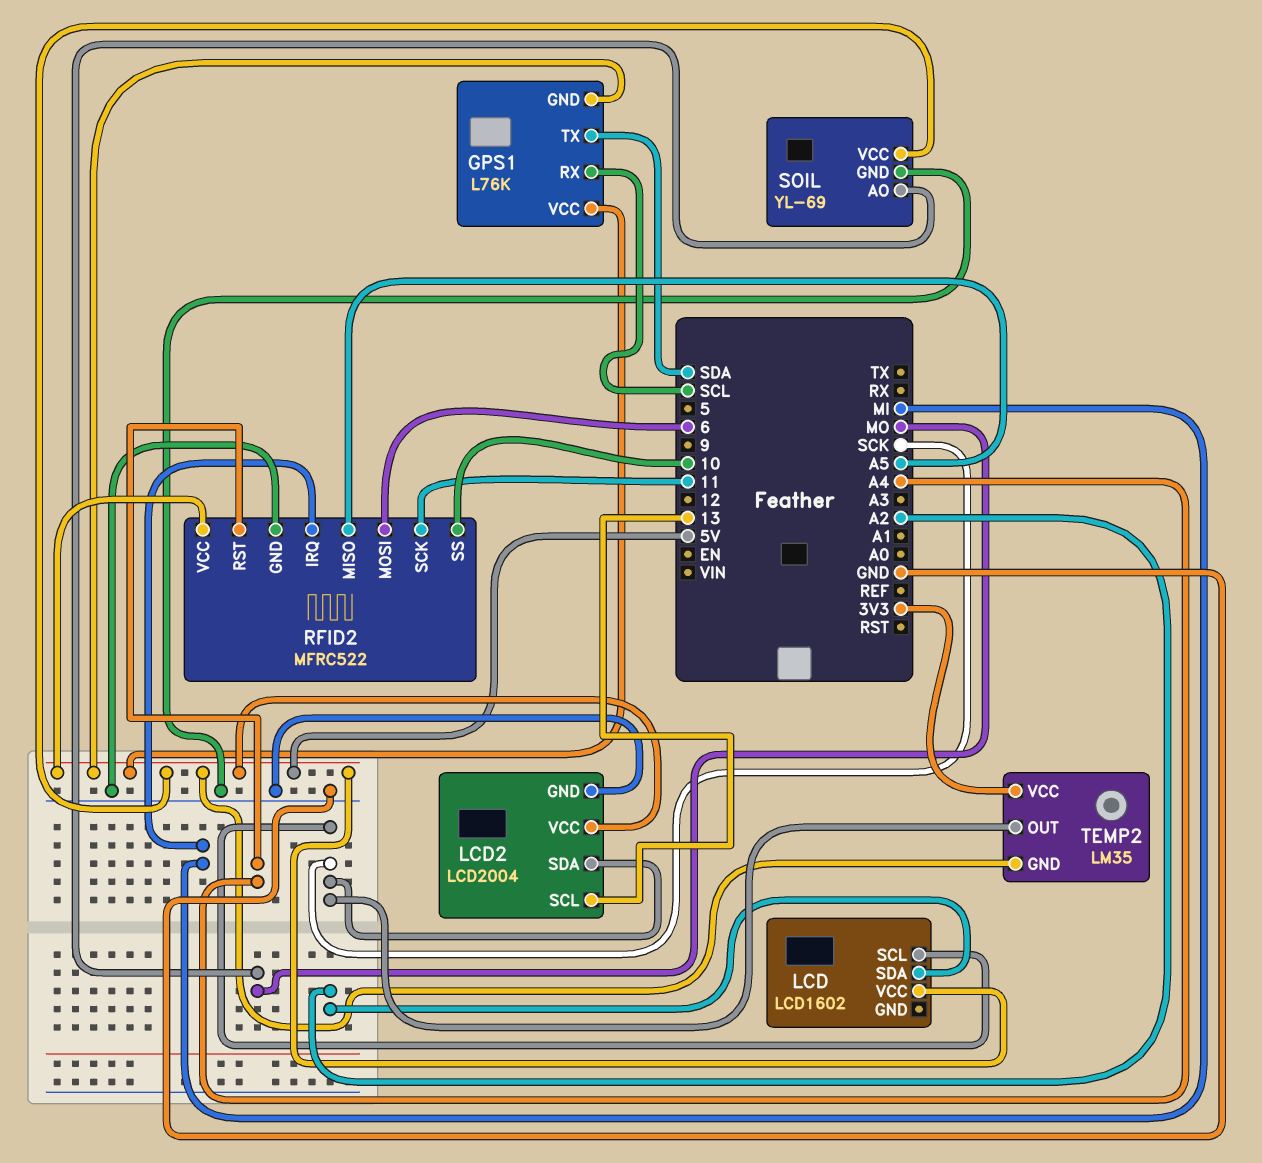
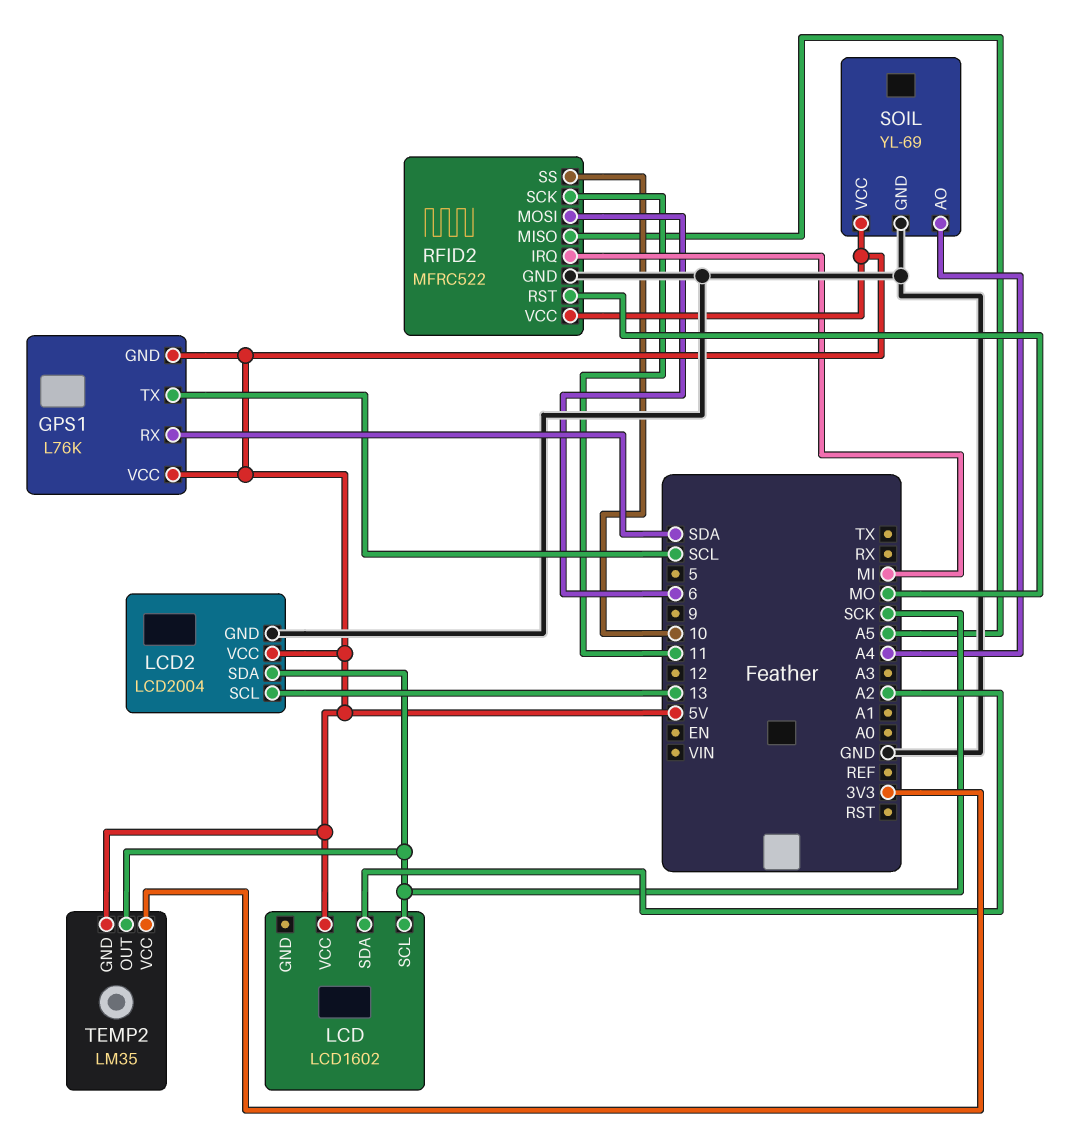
GPS1 pin RX: SCL -> SDA
GPS1 pin TX: SDA -> SCL
RFID2 pin RST: A4 -> MO
SOIL pin AO: MO -> A4

